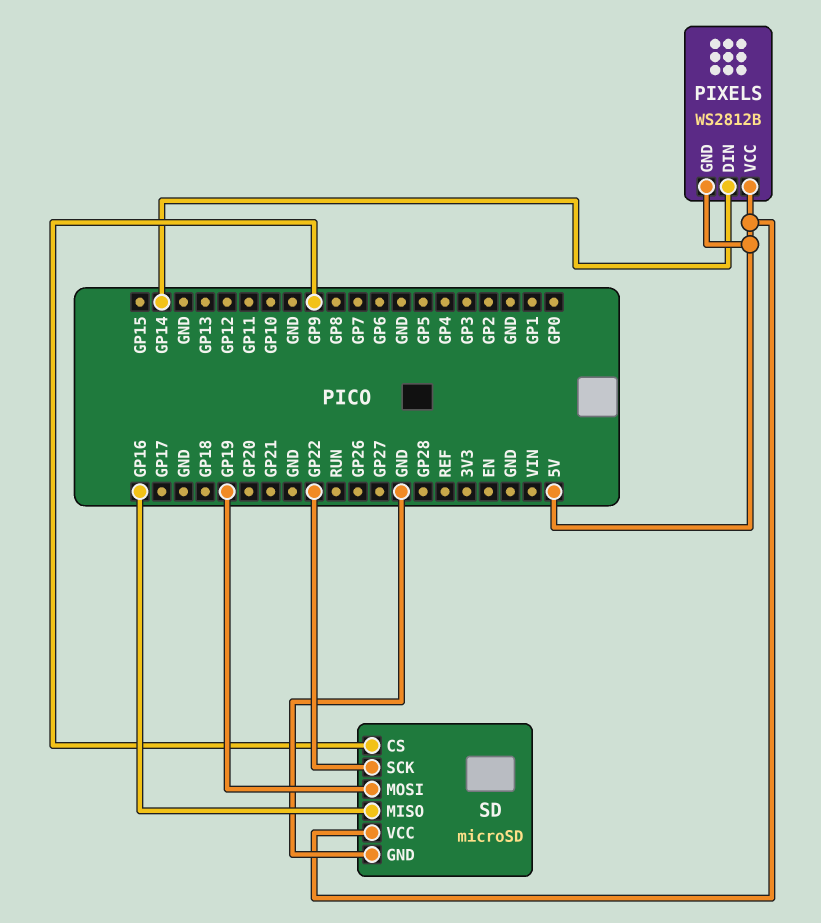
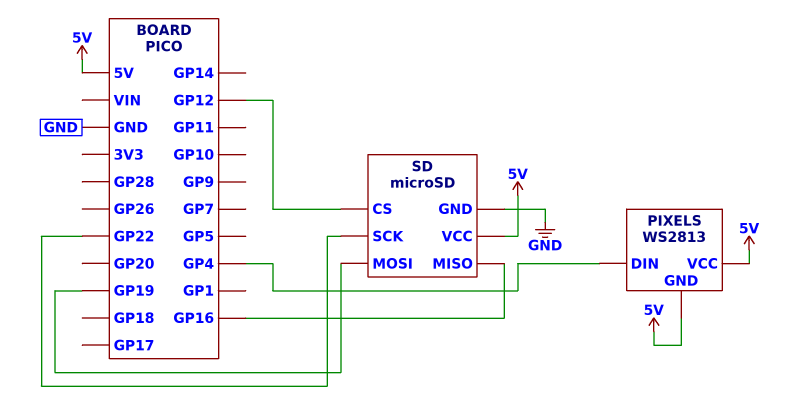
PIXELS: WS2812B -> WS2813
PIXELS pin DIN: GP14 -> GP4
SD pin CS: GP9 -> GP12

